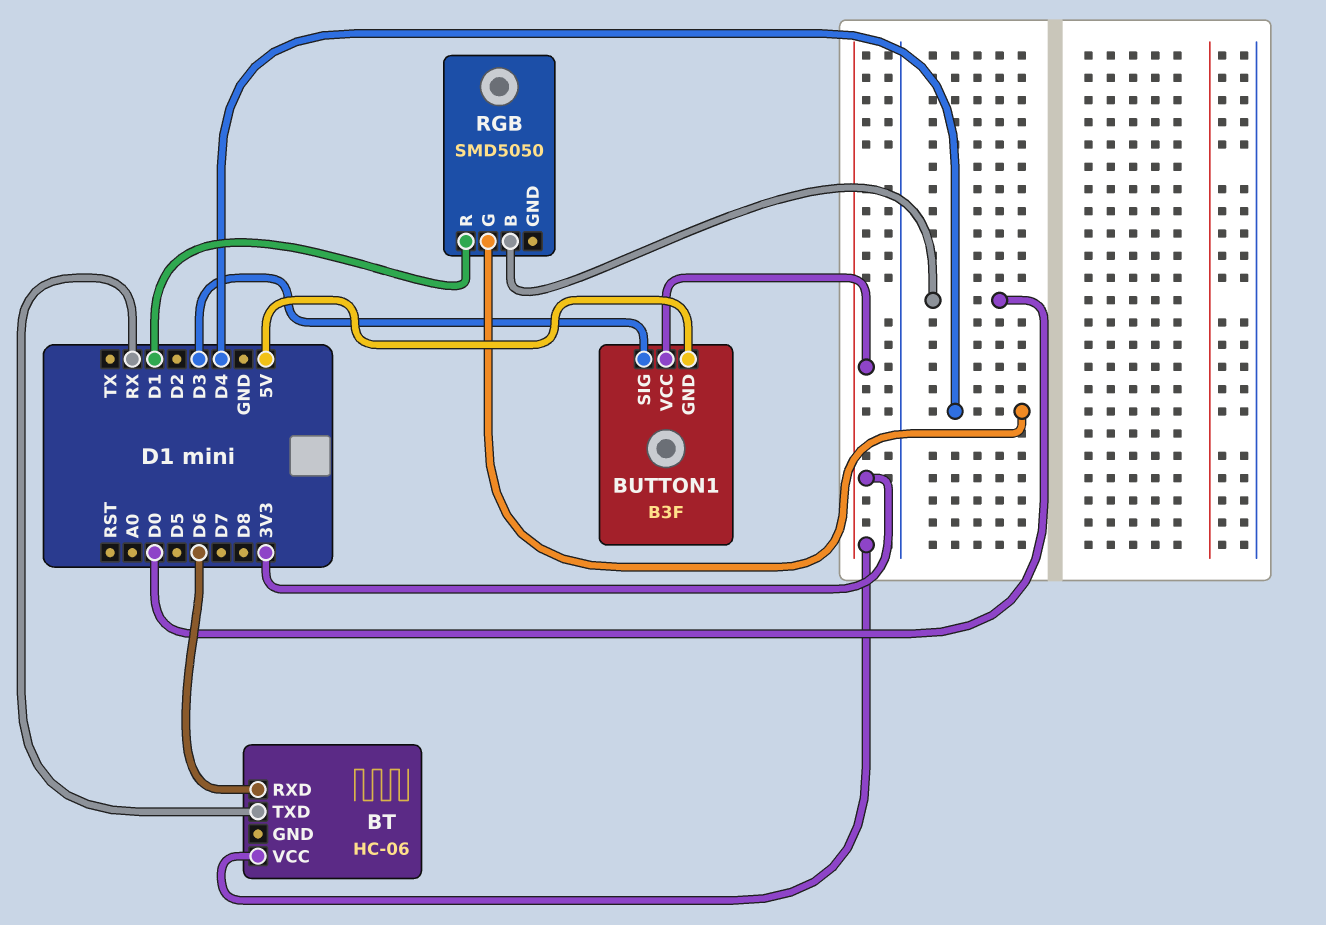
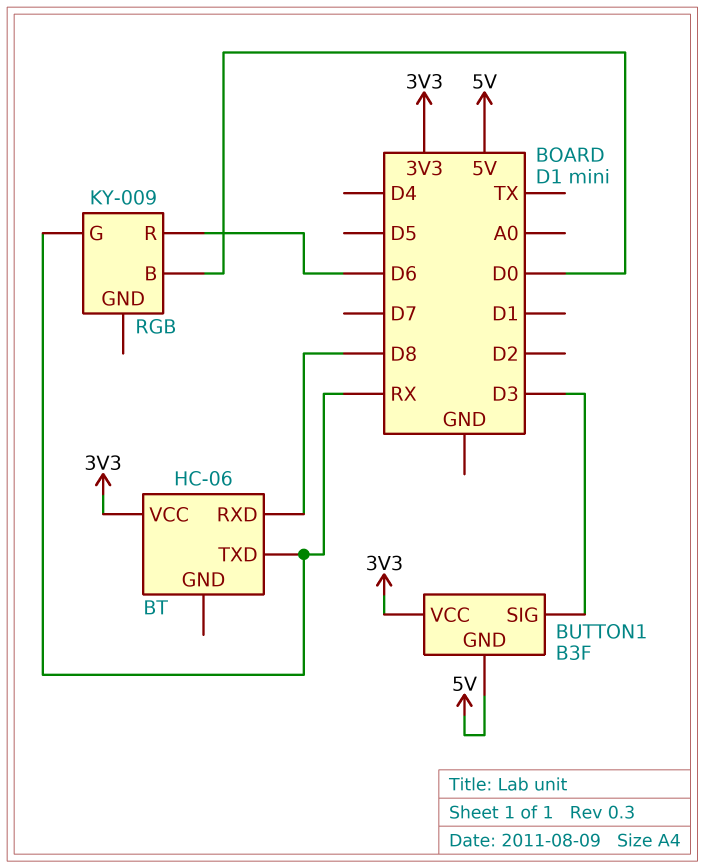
BT pin RXD: D6 -> D8
RGB: SMD5050 -> KY-009
RGB pin G: D4 -> RX
RGB pin R: D1 -> D6

